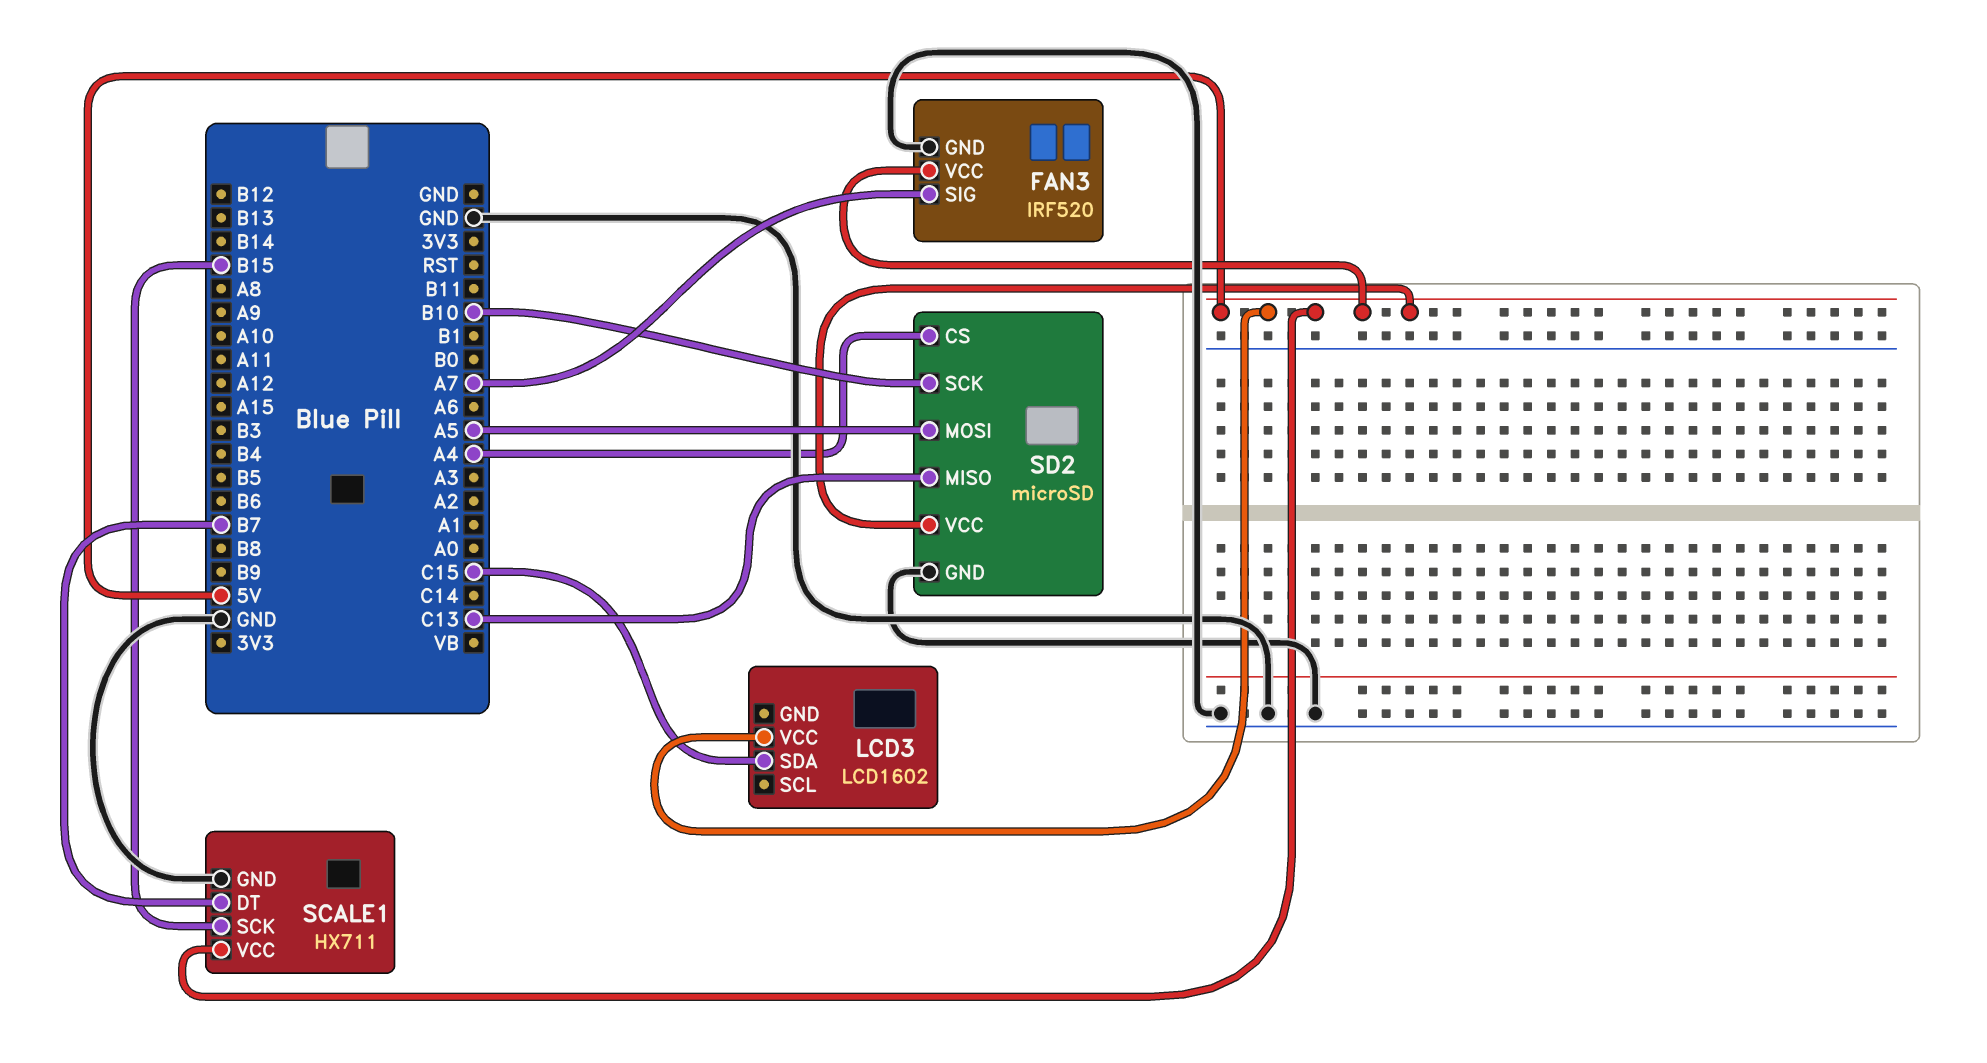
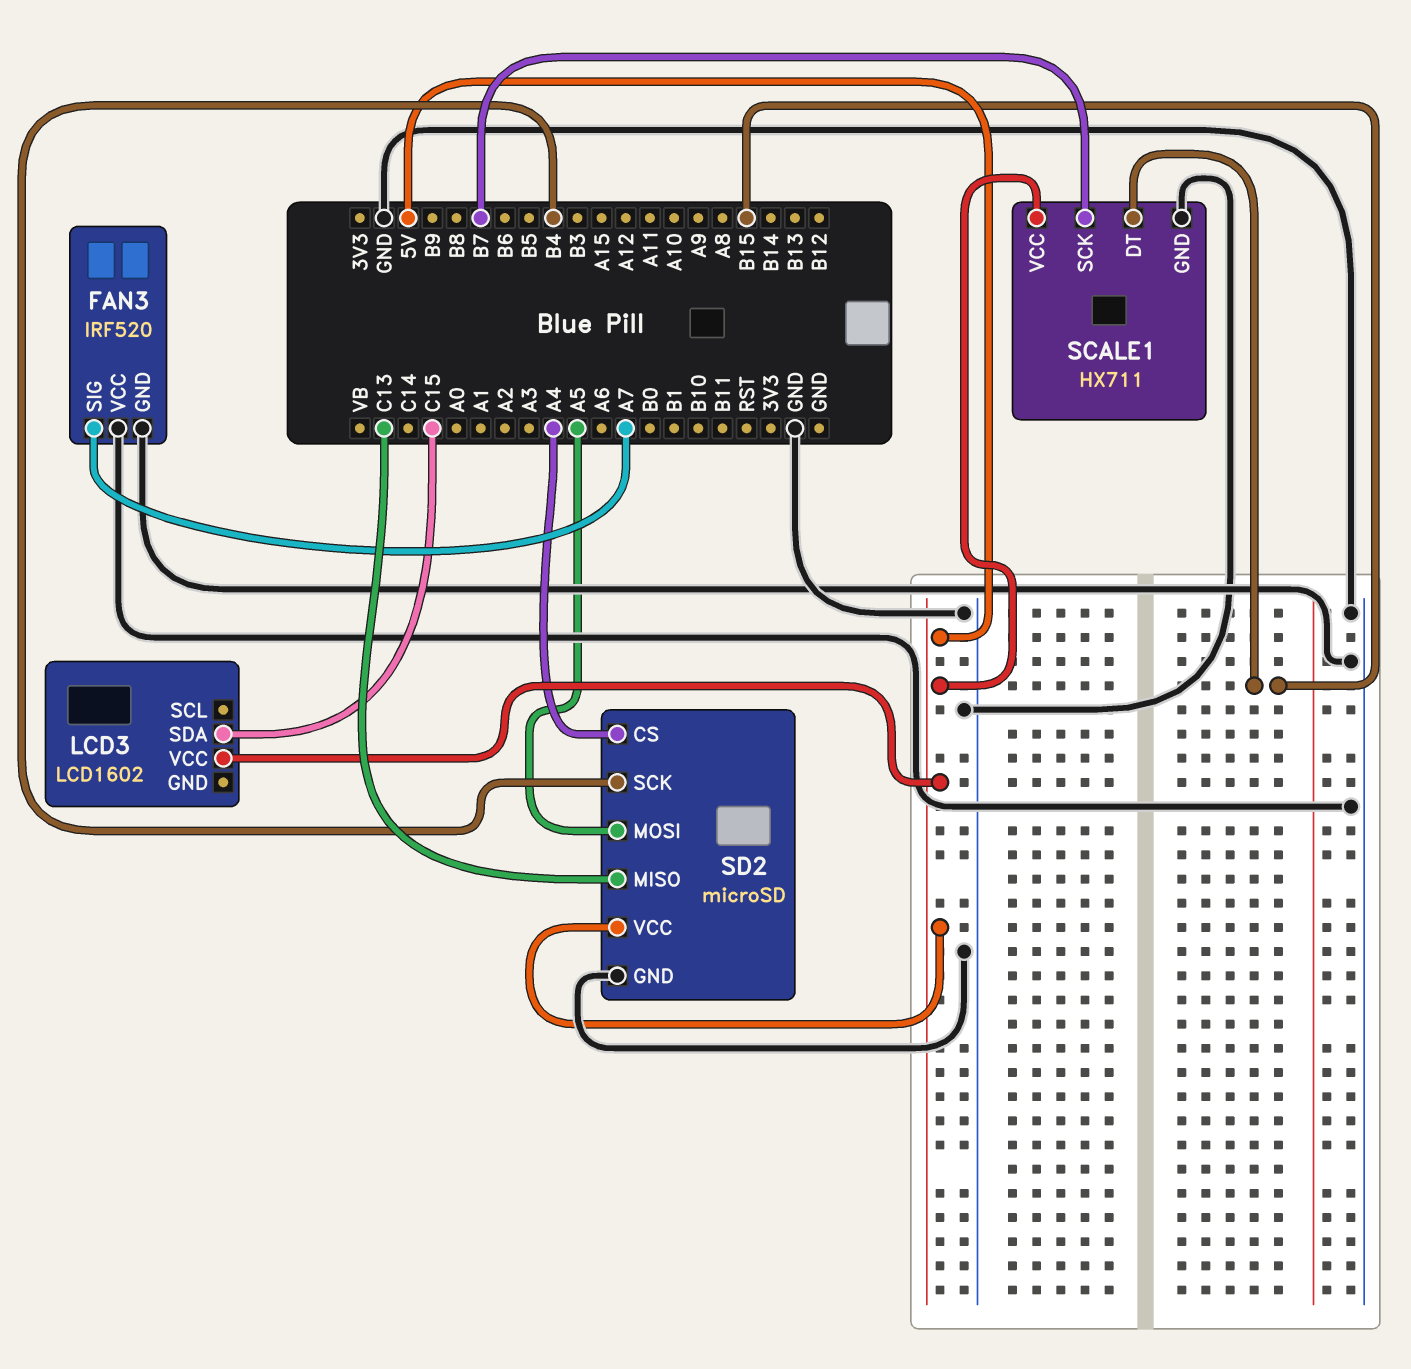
FAN3 pin VCC: 5V -> GND
SCALE1 pin DT: B7 -> B15
SCALE1 pin SCK: B15 -> B7
SD2 pin SCK: B10 -> B4

